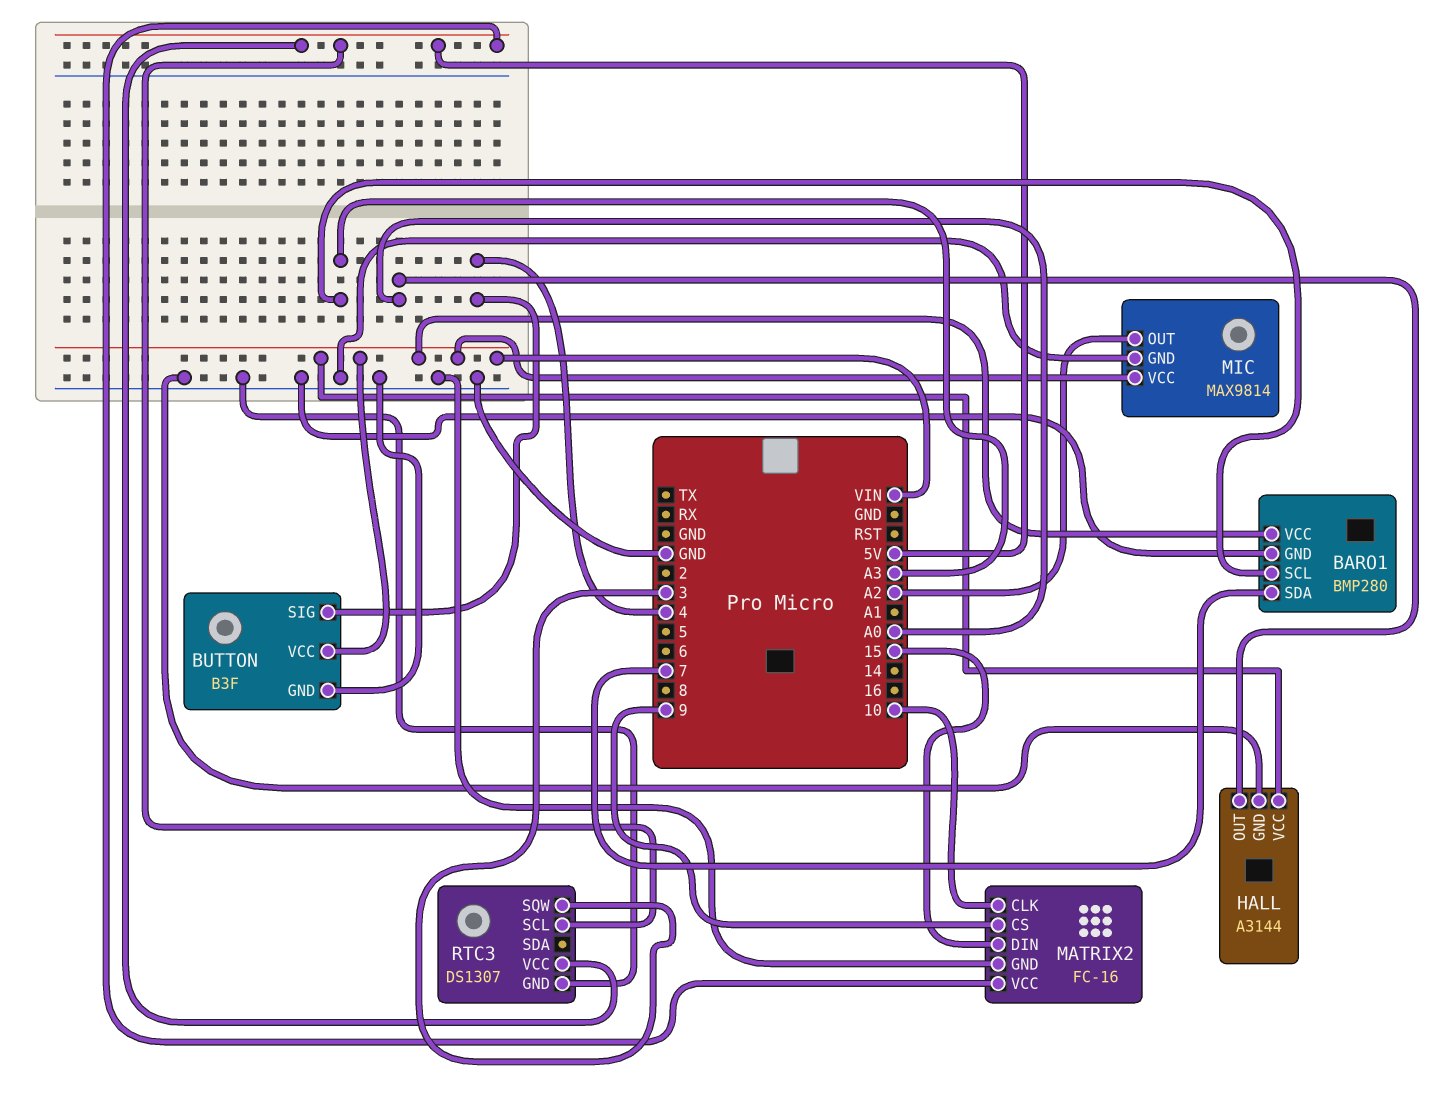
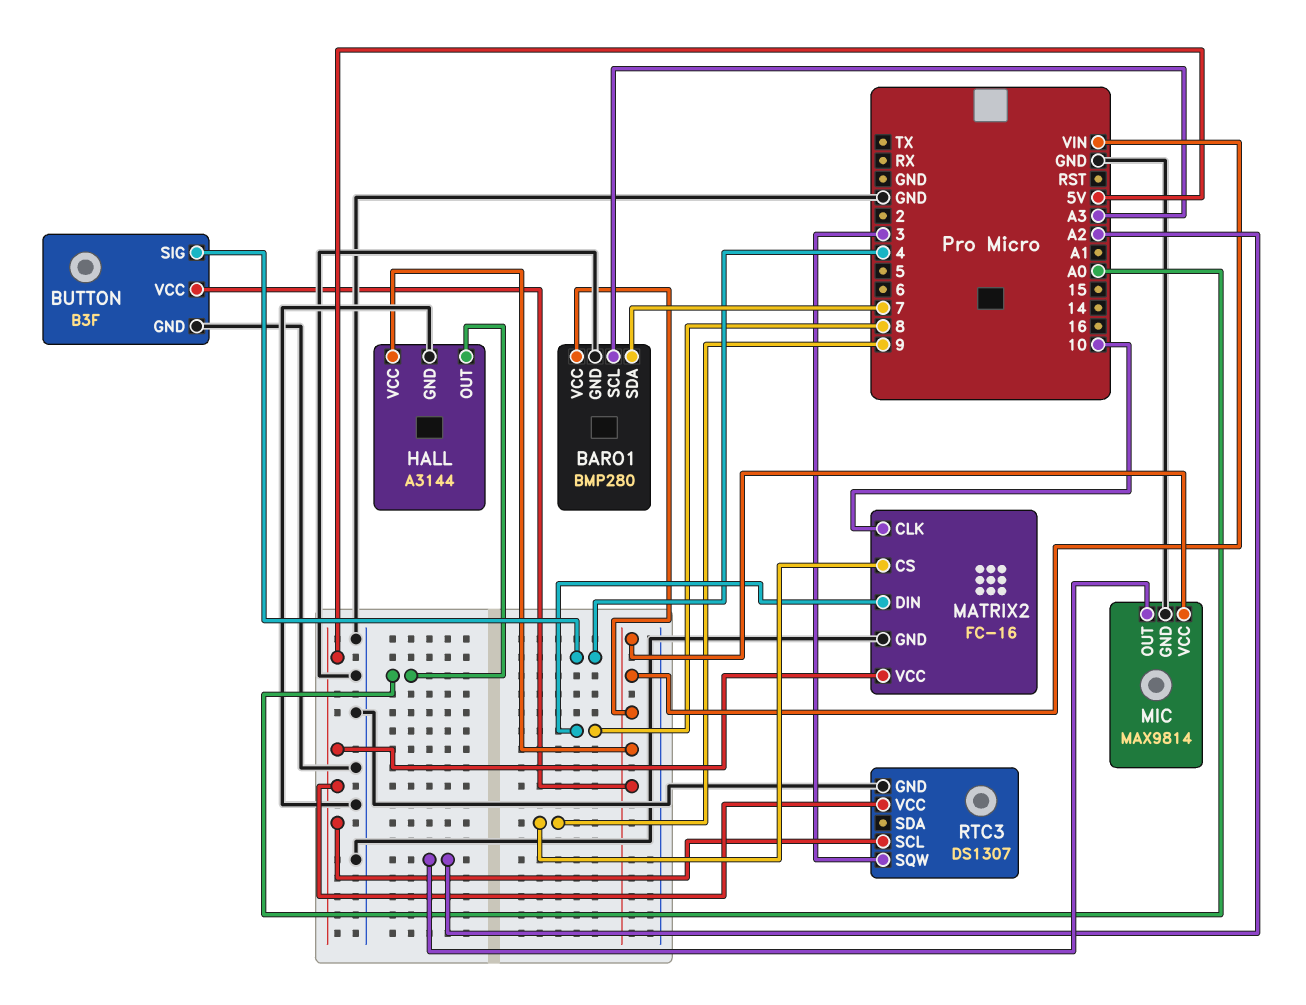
MATRIX2 pin DIN: 15 -> 8

